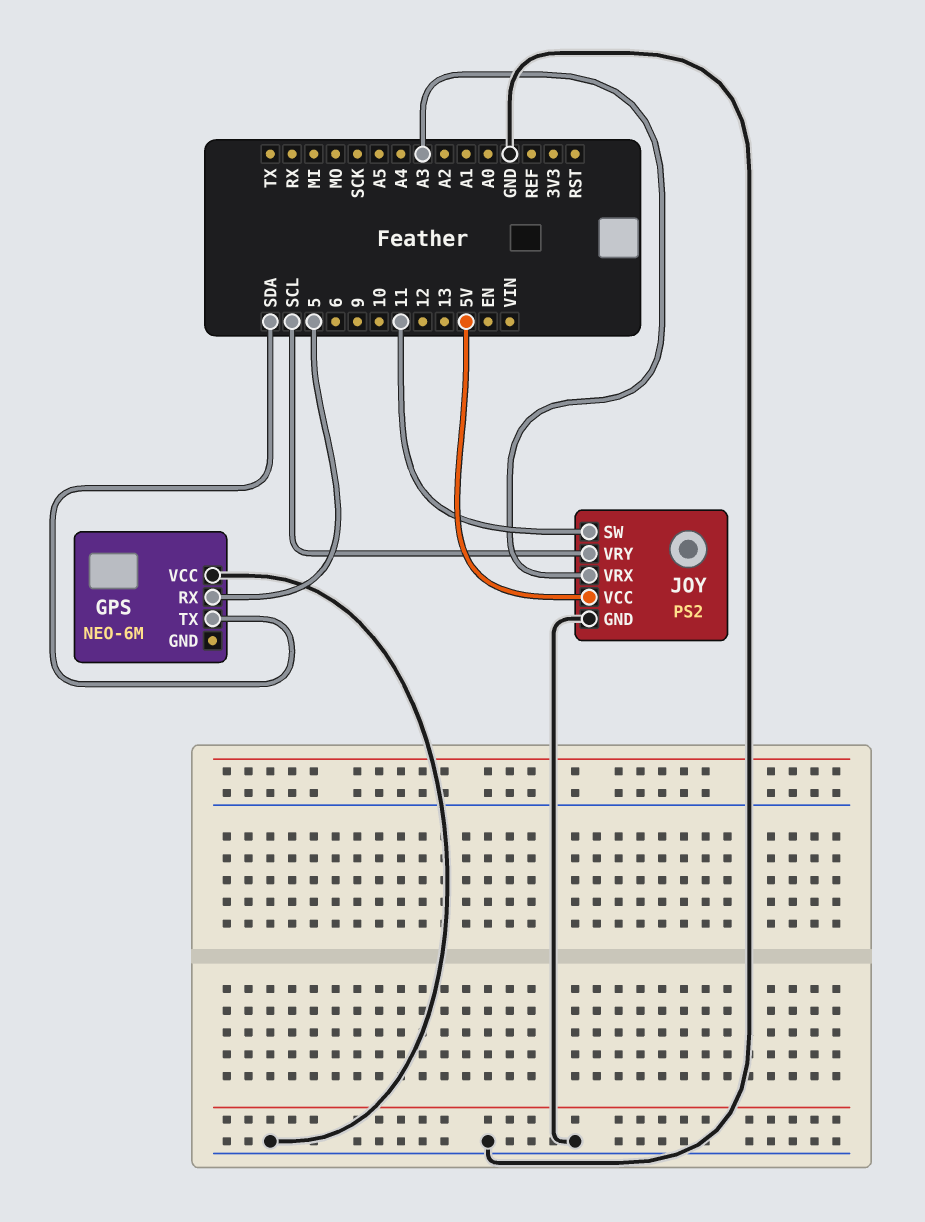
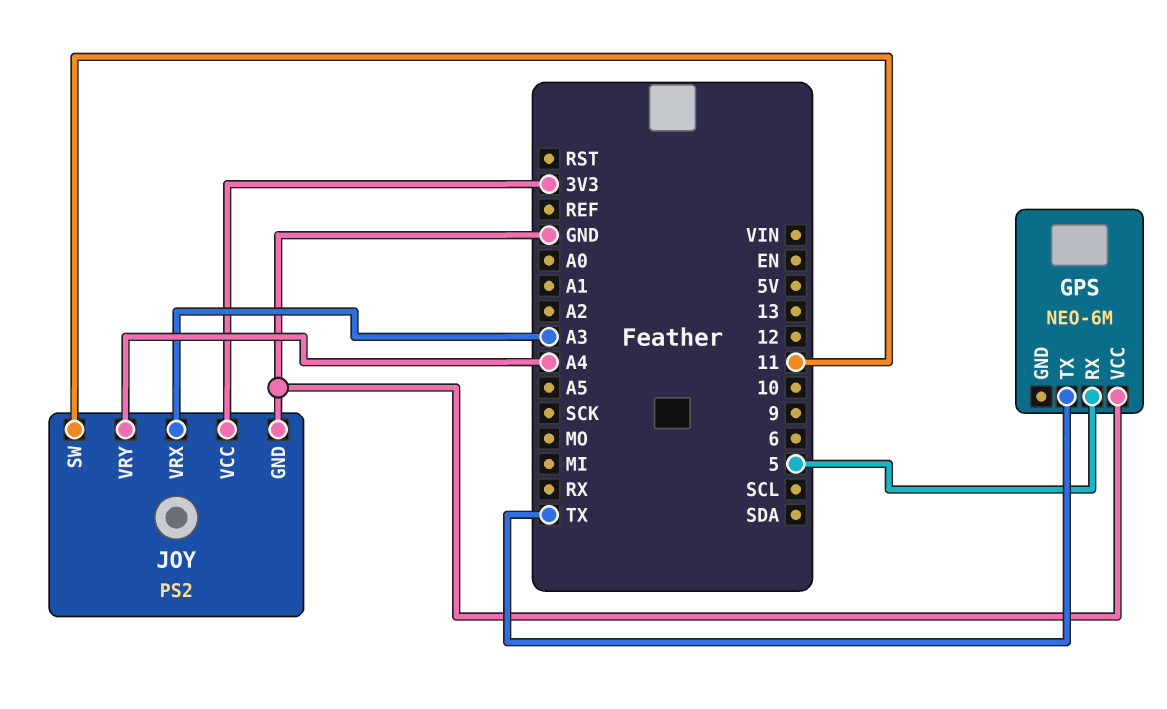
GPS pin TX: SDA -> TX
JOY pin VCC: 5V -> 3V3
JOY pin VRY: SCL -> A4

